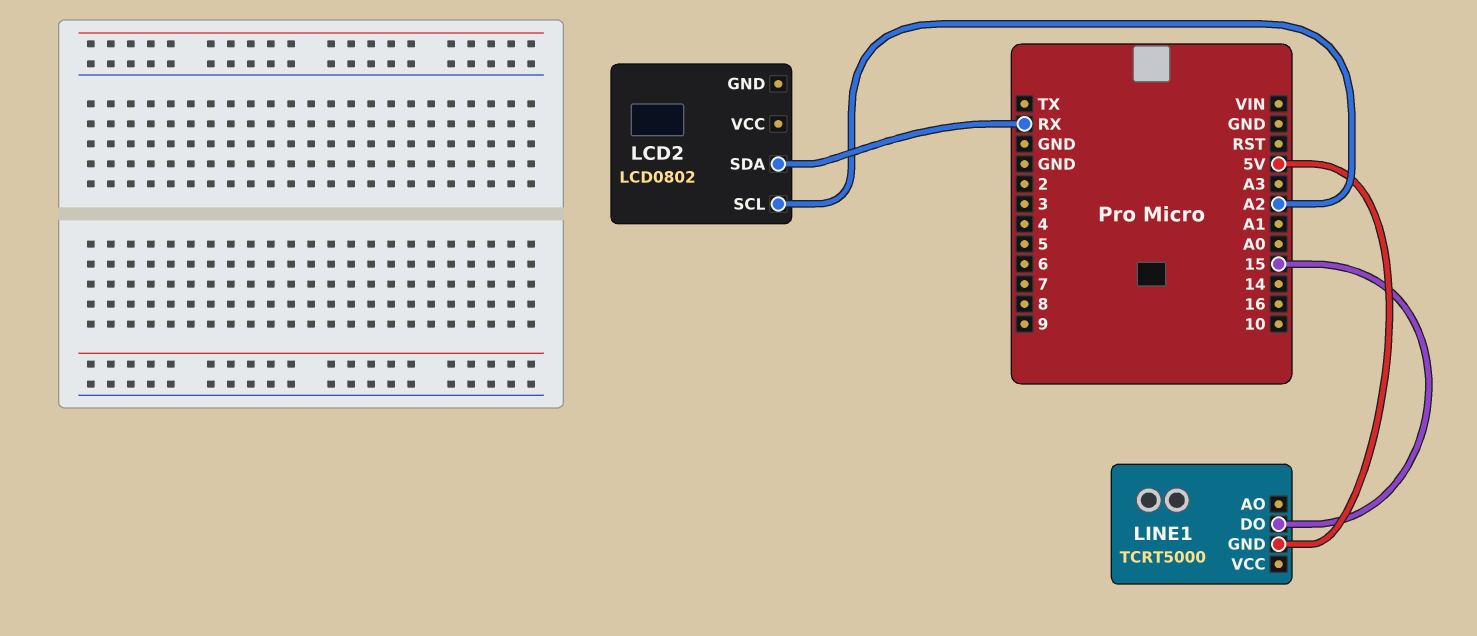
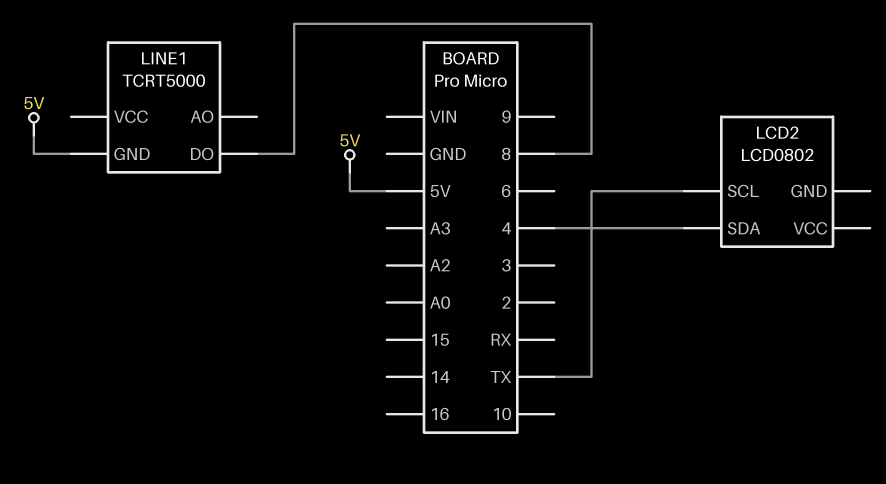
LCD2 pin SCL: A2 -> TX
LCD2 pin SDA: RX -> 4
LINE1 pin DO: 15 -> 8

